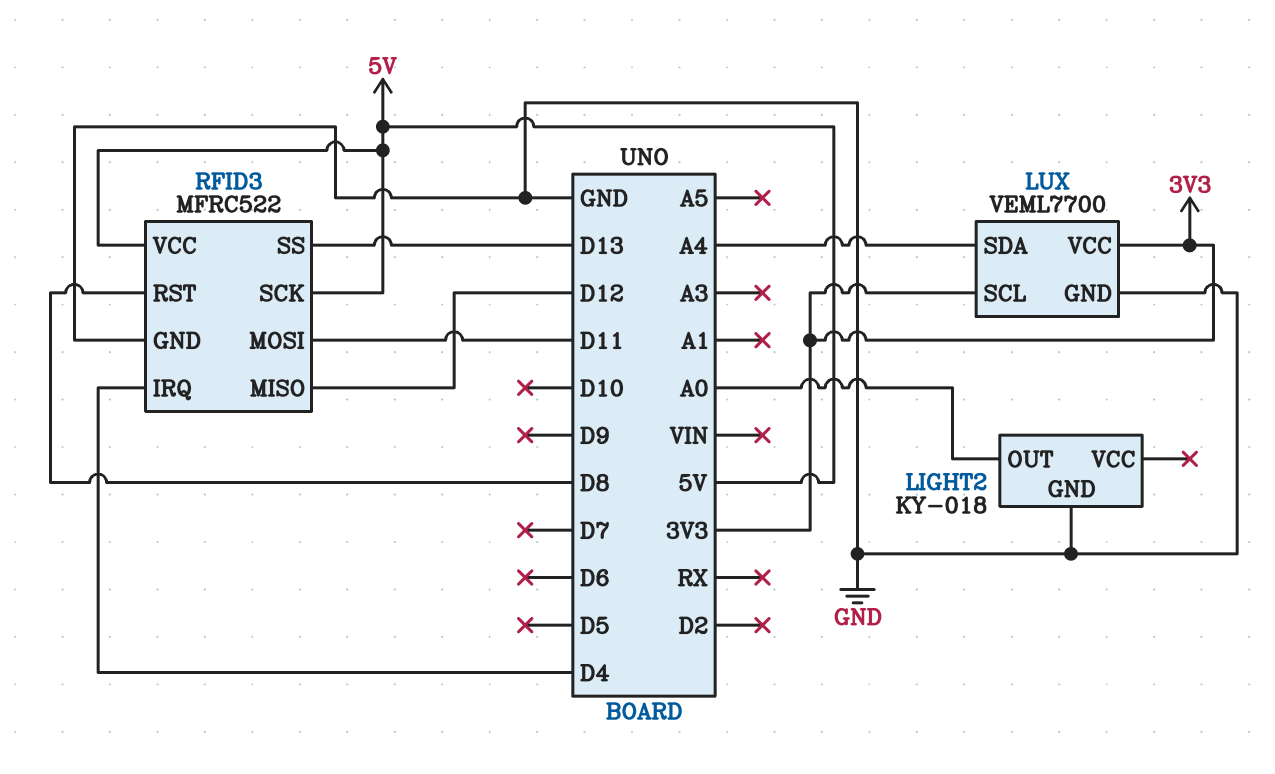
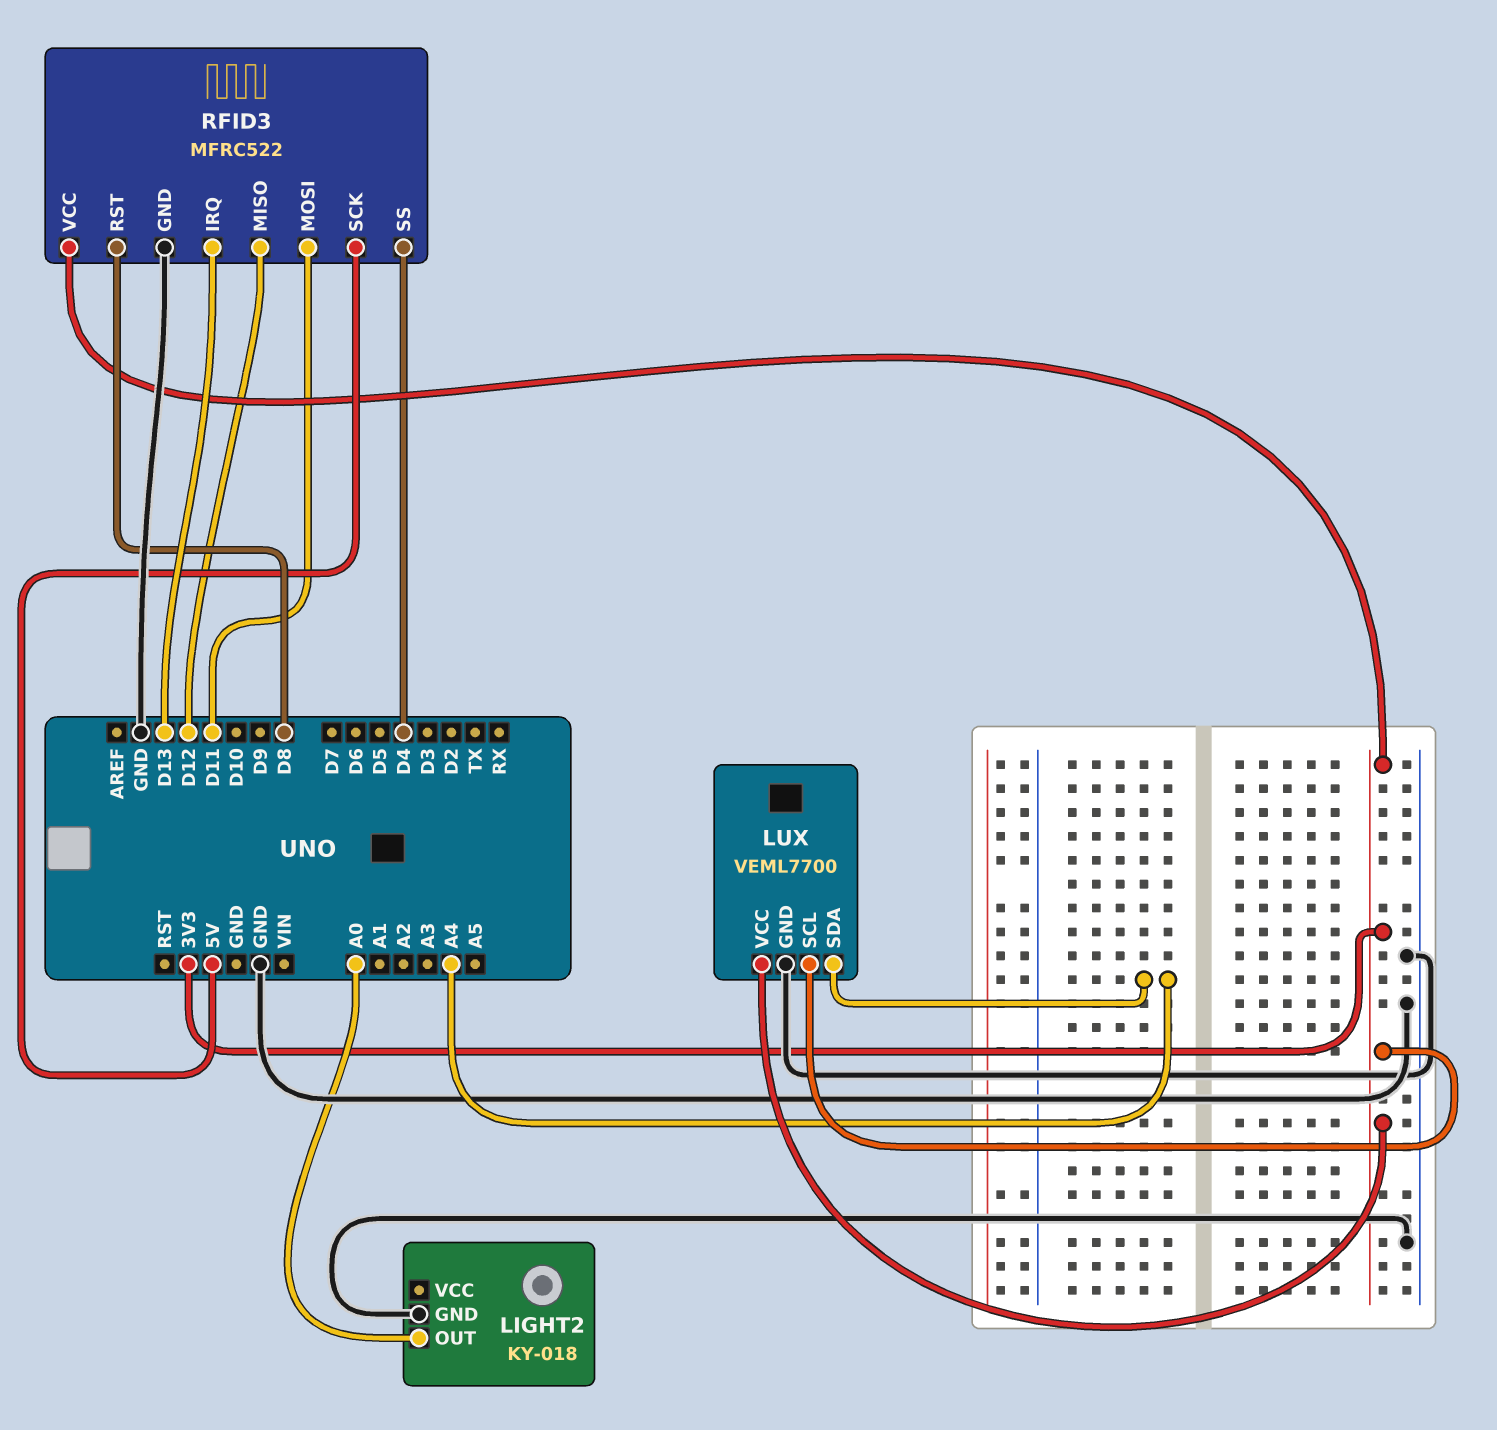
RFID3 pin IRQ: D4 -> D13
RFID3 pin SS: D13 -> D4
RFID3 pin VCC: 5V -> 3V3

